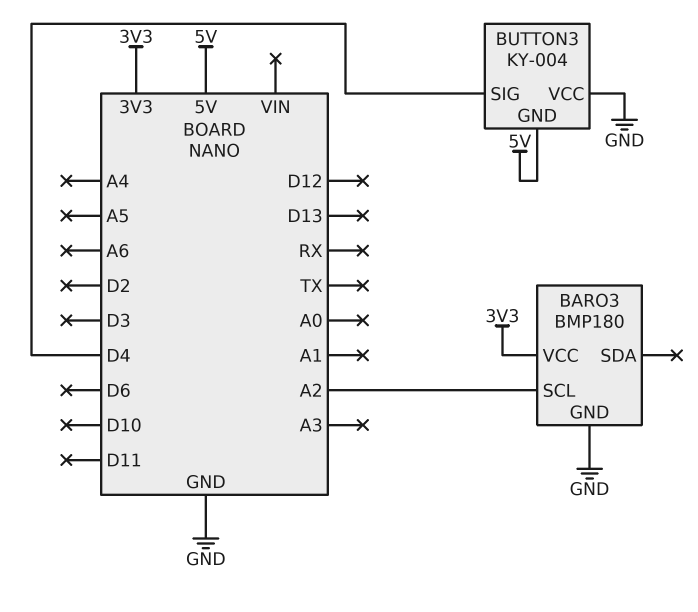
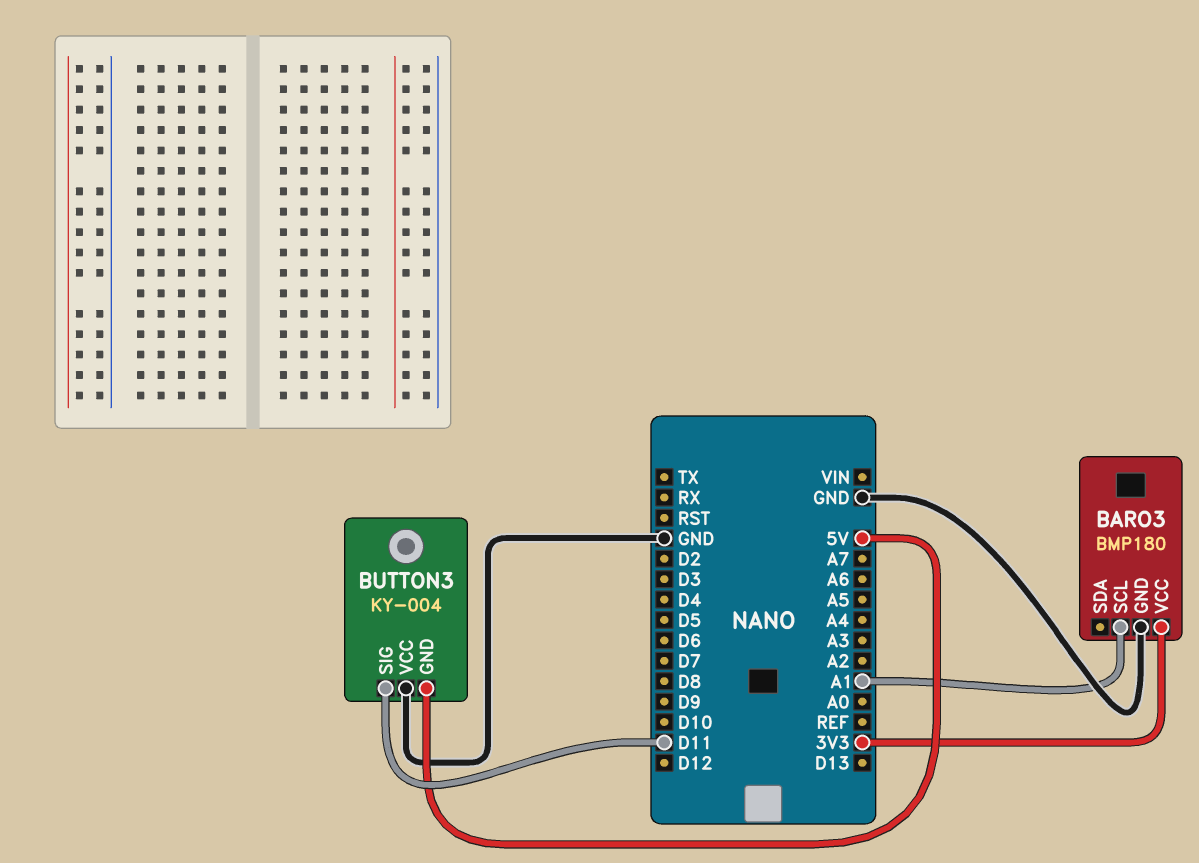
BARO3 pin SCL: A2 -> A1
BUTTON3 pin SIG: D4 -> D11

